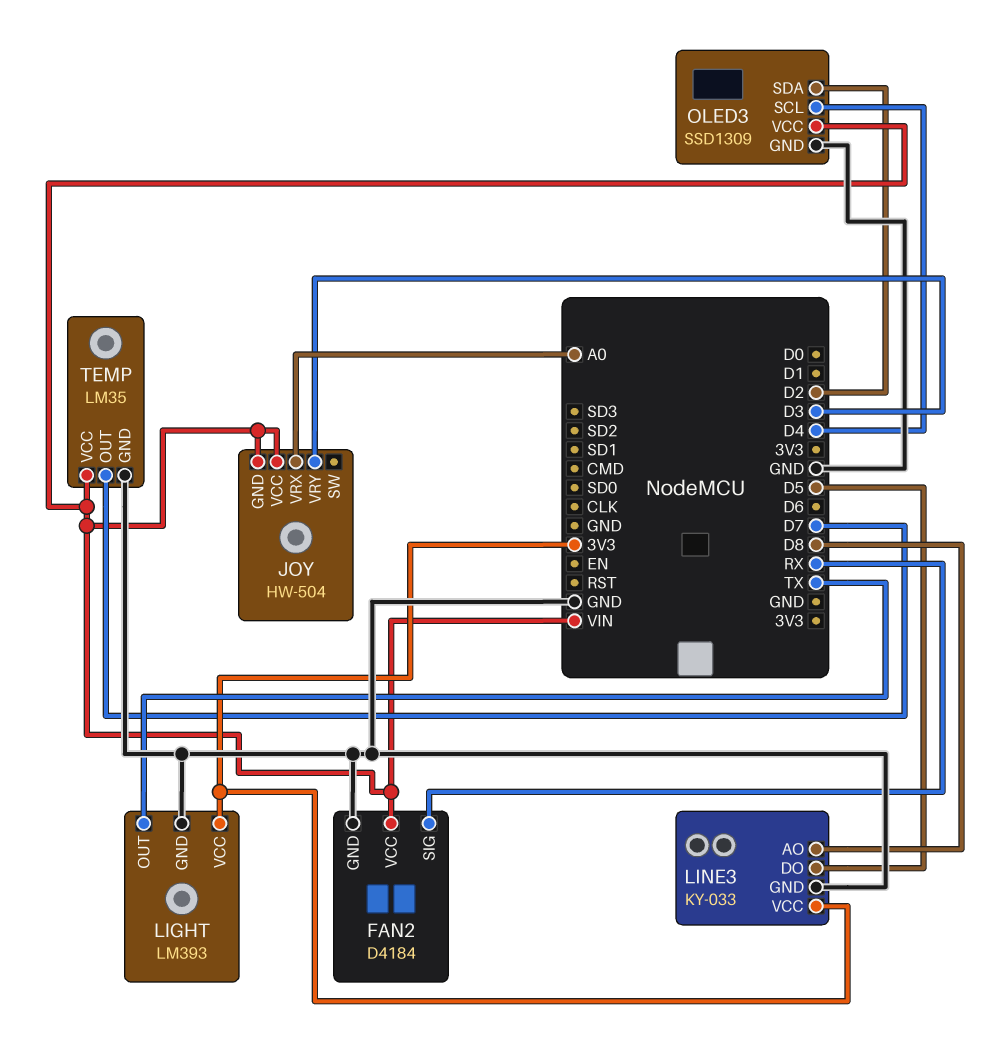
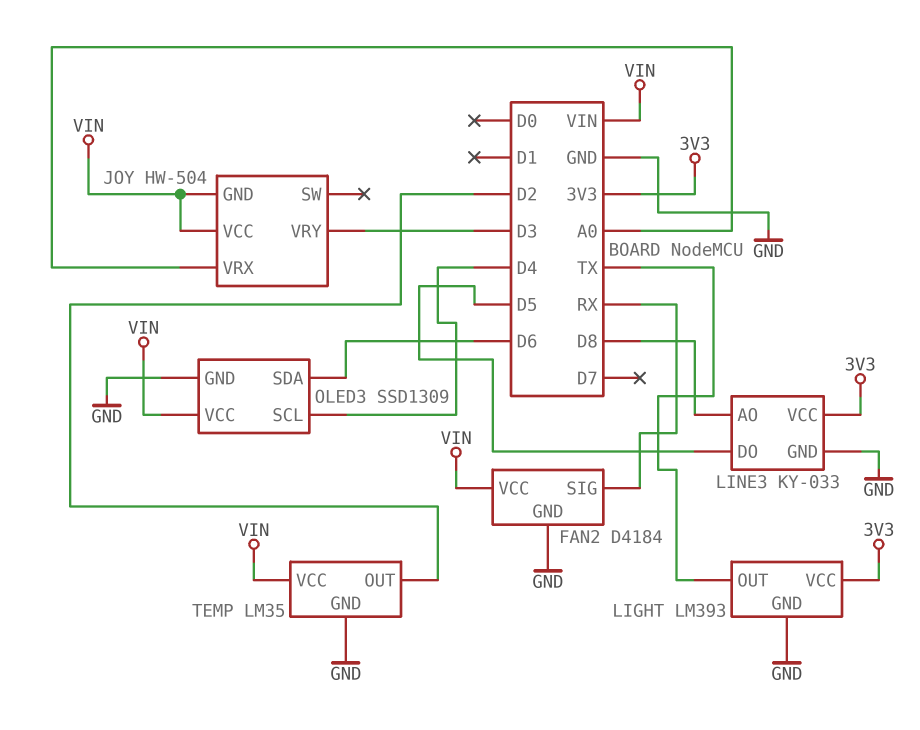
OLED3 pin SDA: D2 -> D6
TEMP pin OUT: D7 -> D2

